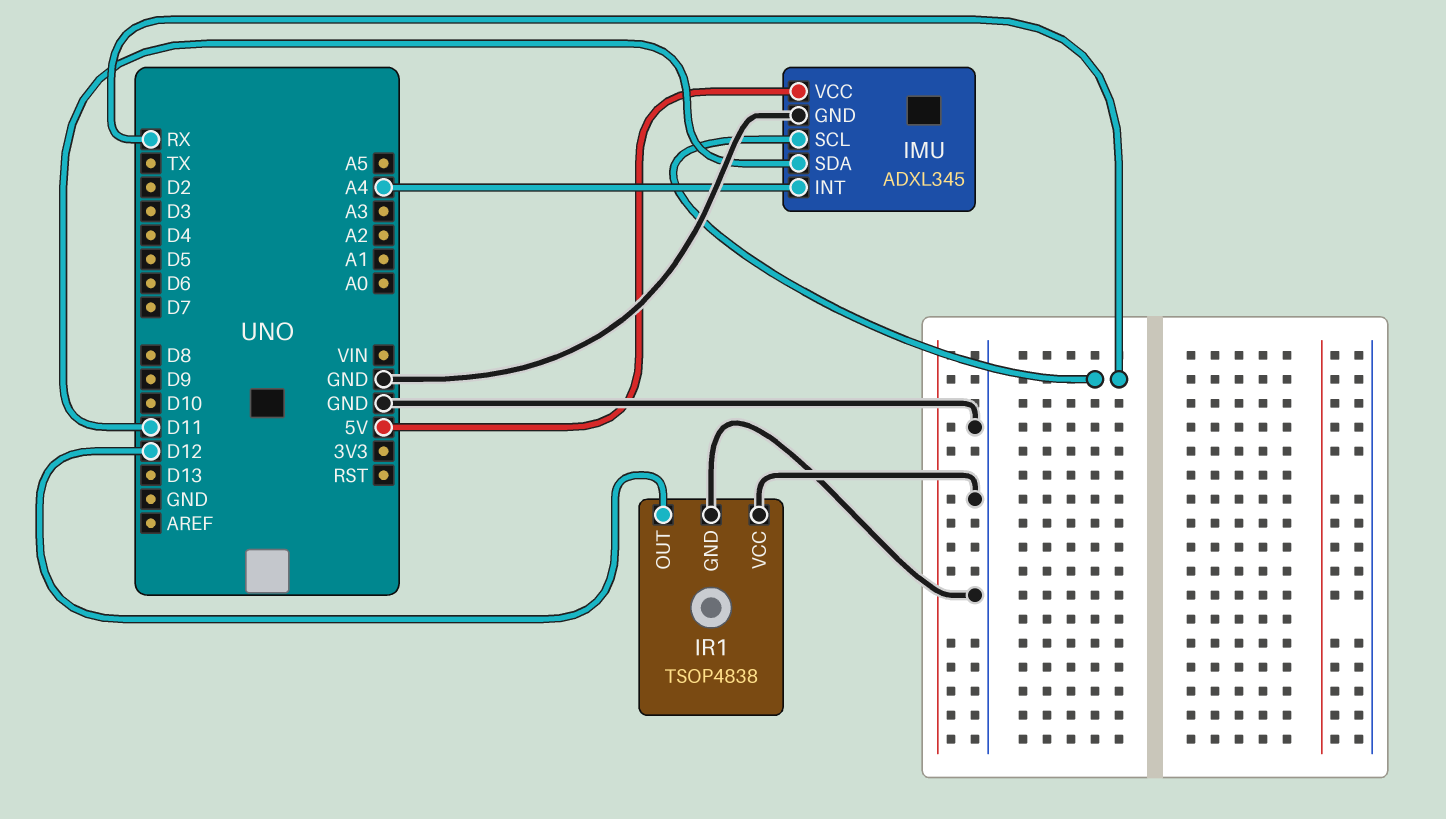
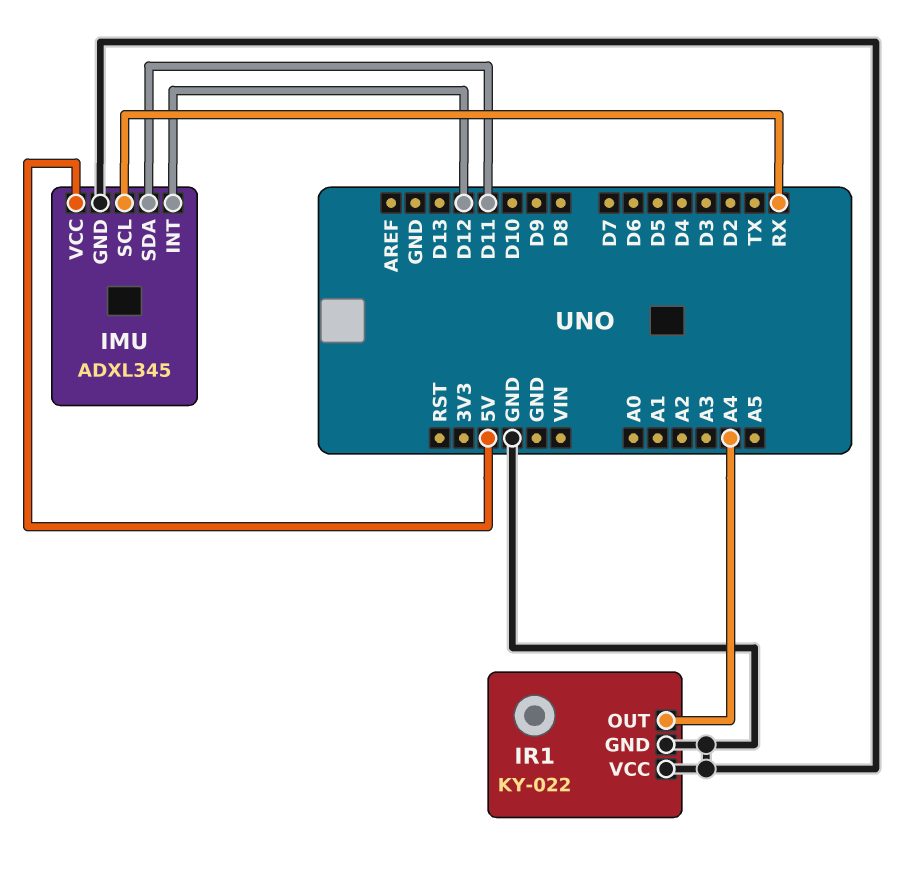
IMU pin INT: A4 -> D12
IR1: TSOP4838 -> KY-022
IR1 pin OUT: D12 -> A4

